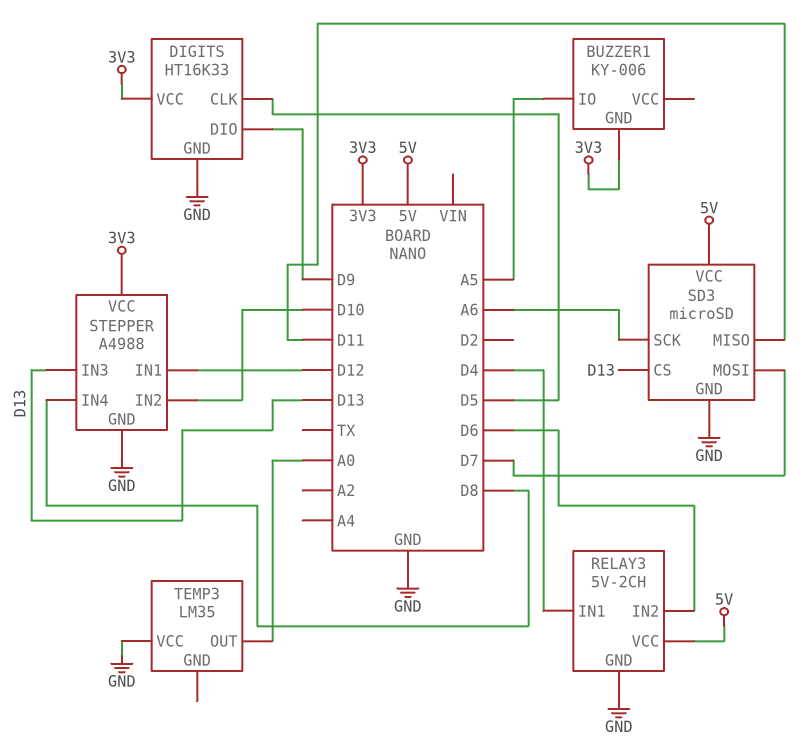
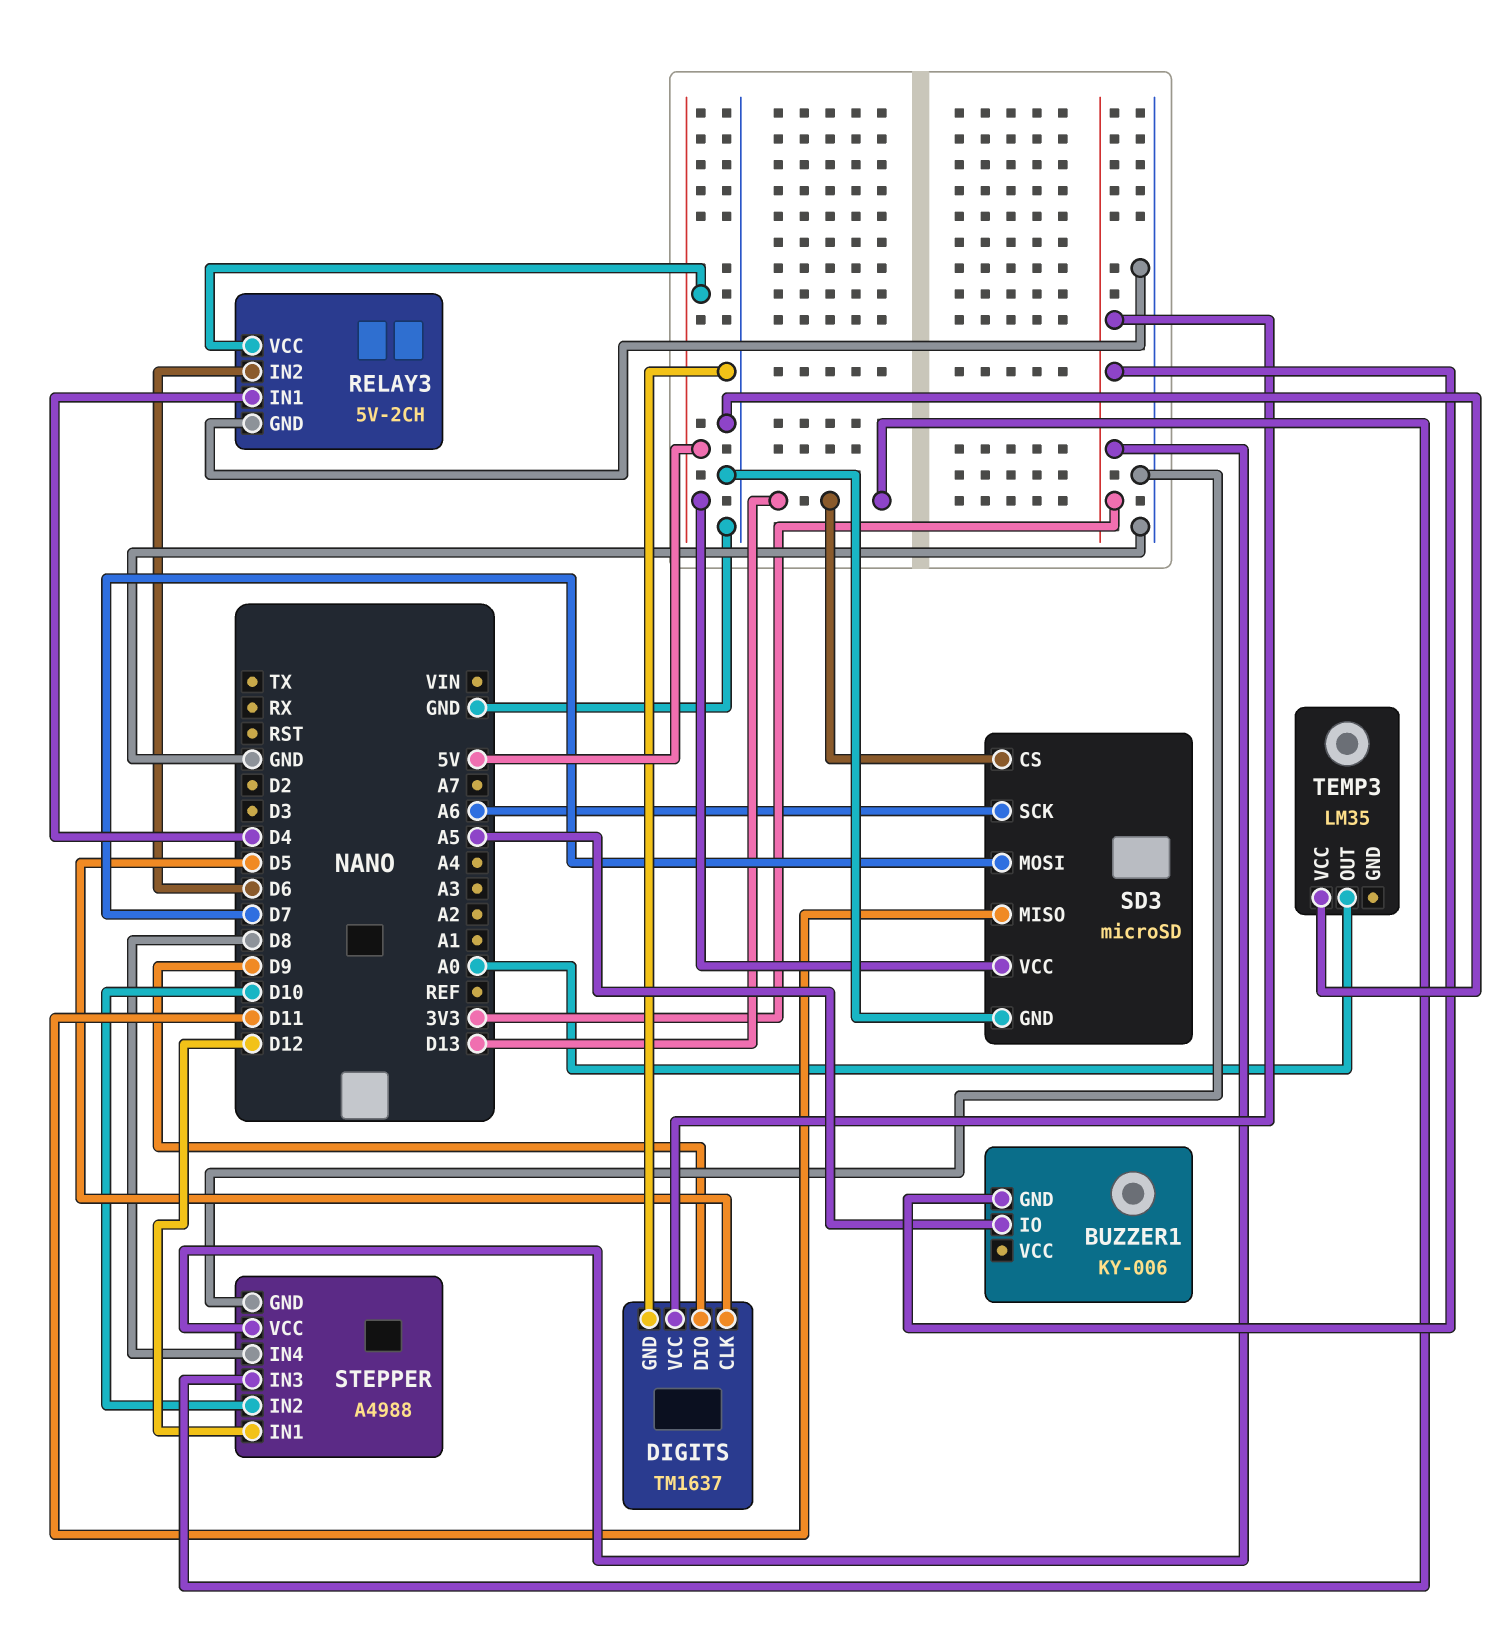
DIGITS: HT16K33 -> TM1637

